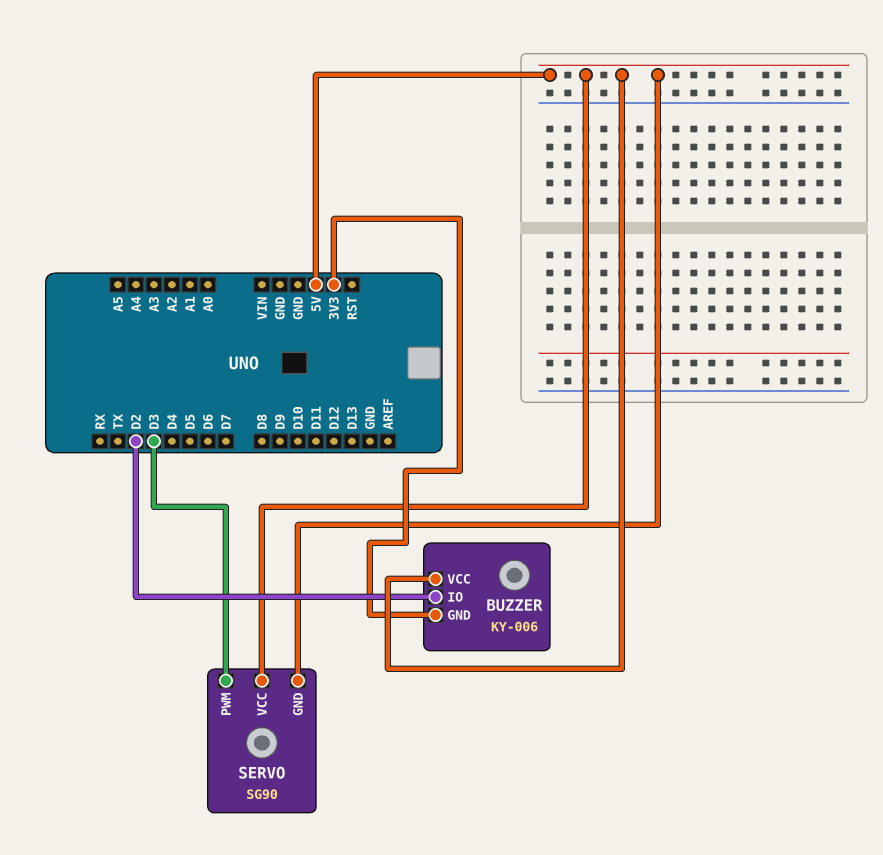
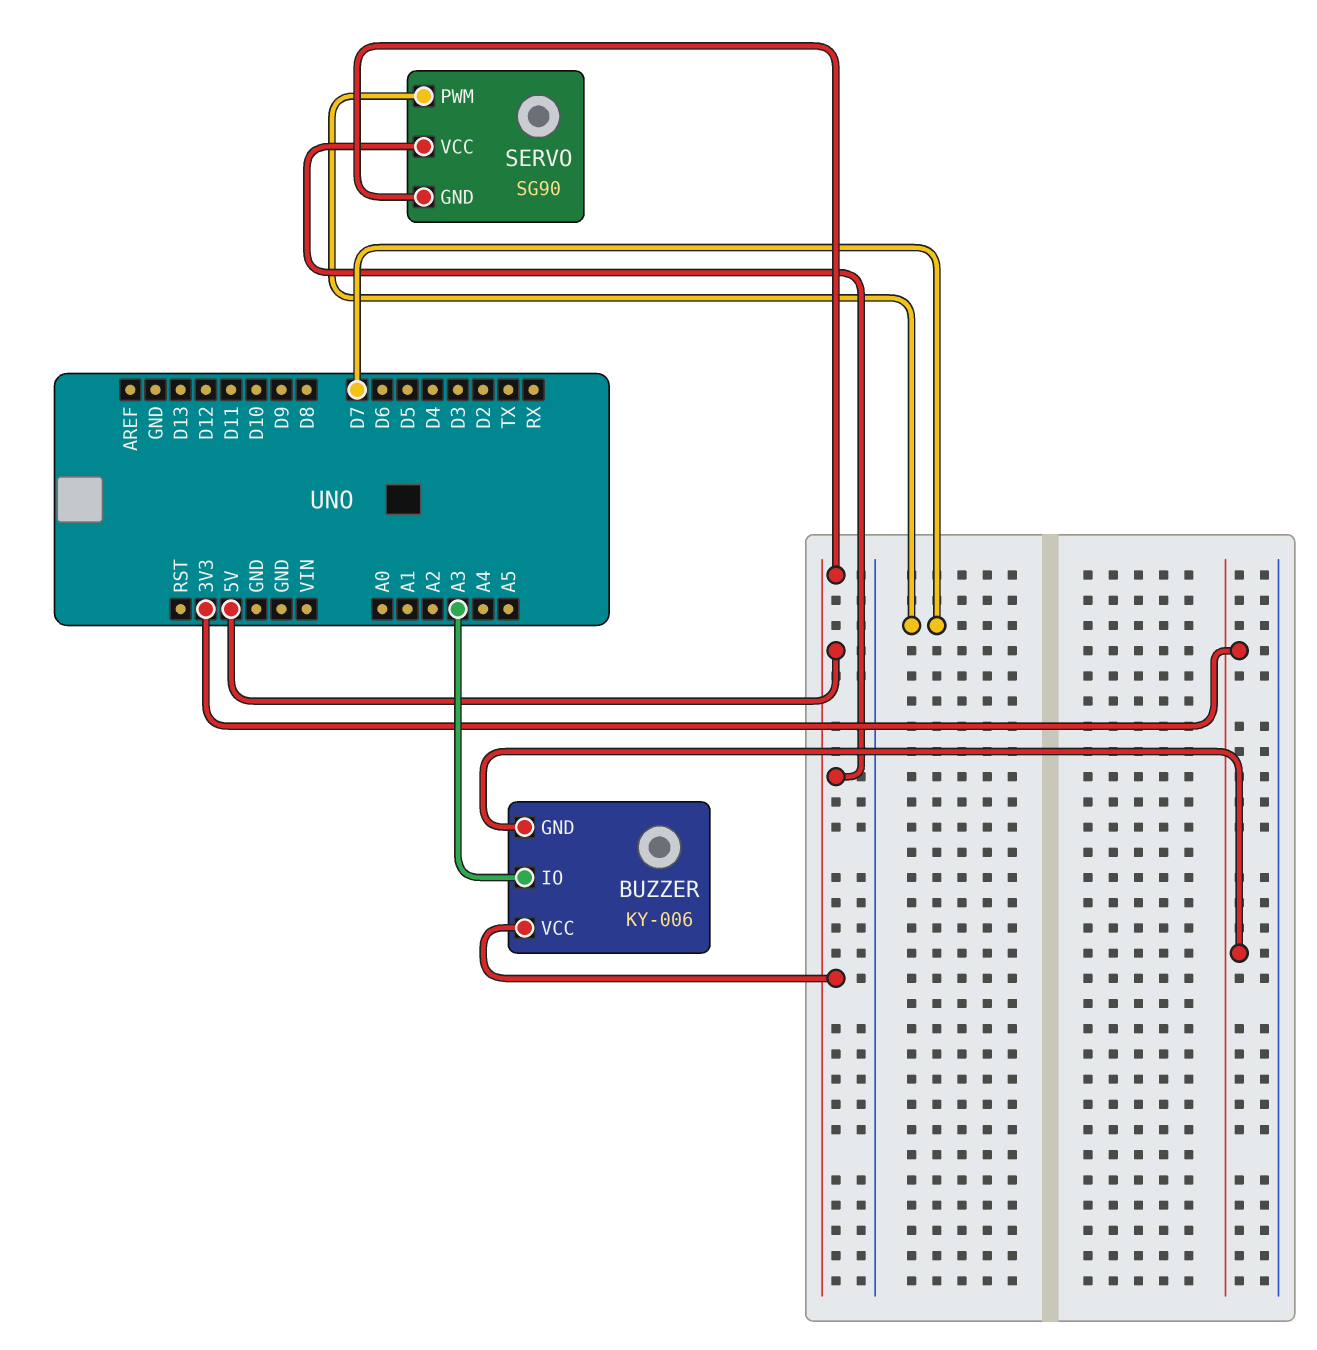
BUZZER pin IO: D2 -> A3
SERVO pin PWM: D3 -> D7

